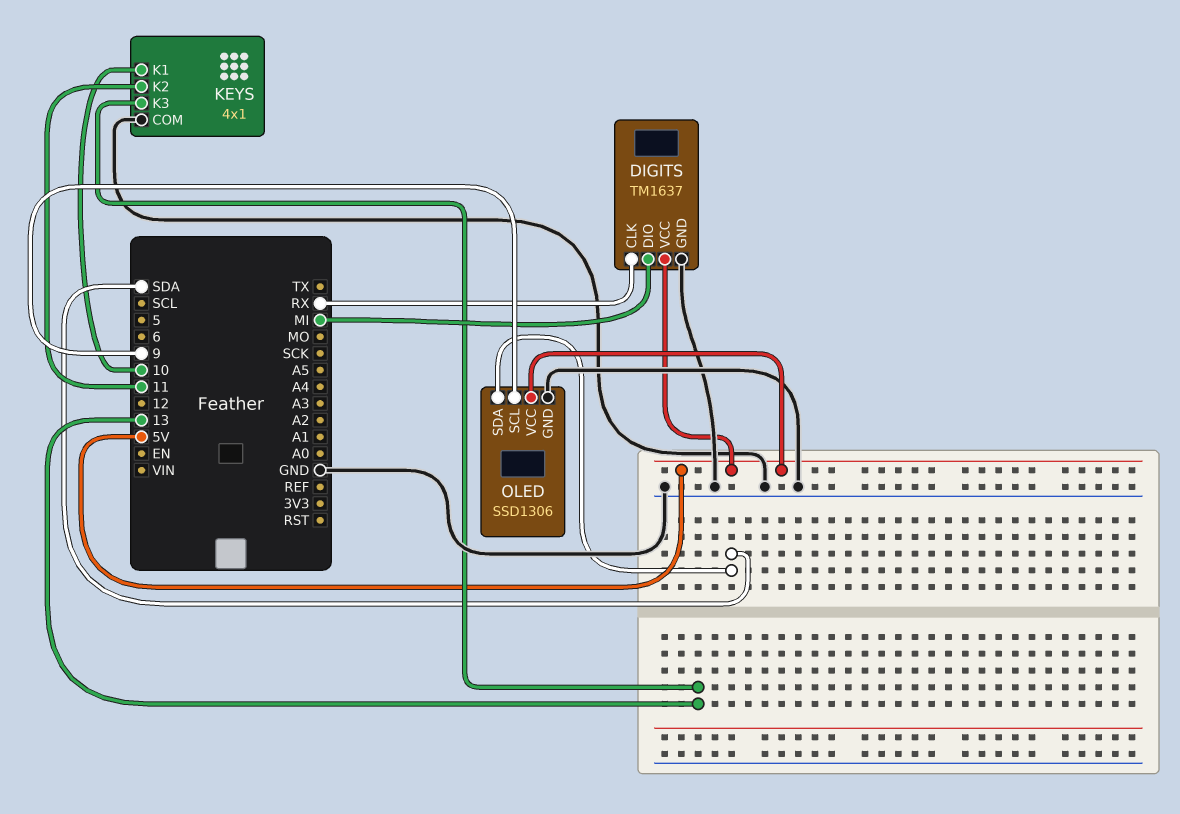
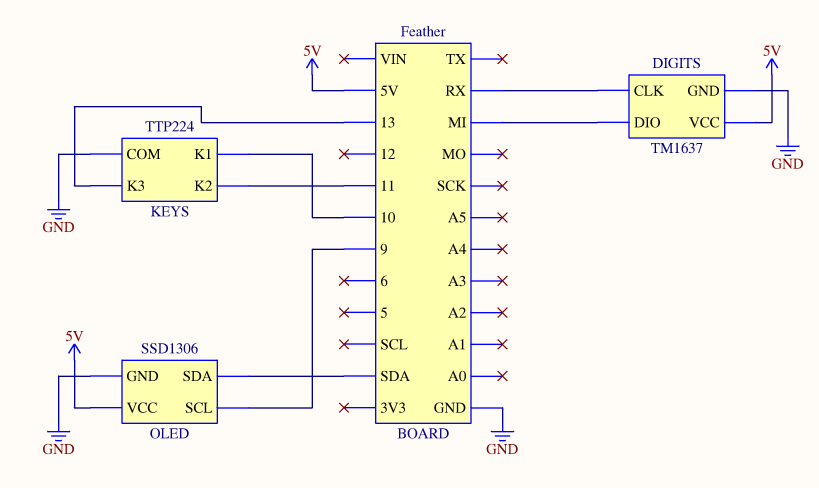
KEYS: 4x1 -> TTP224

